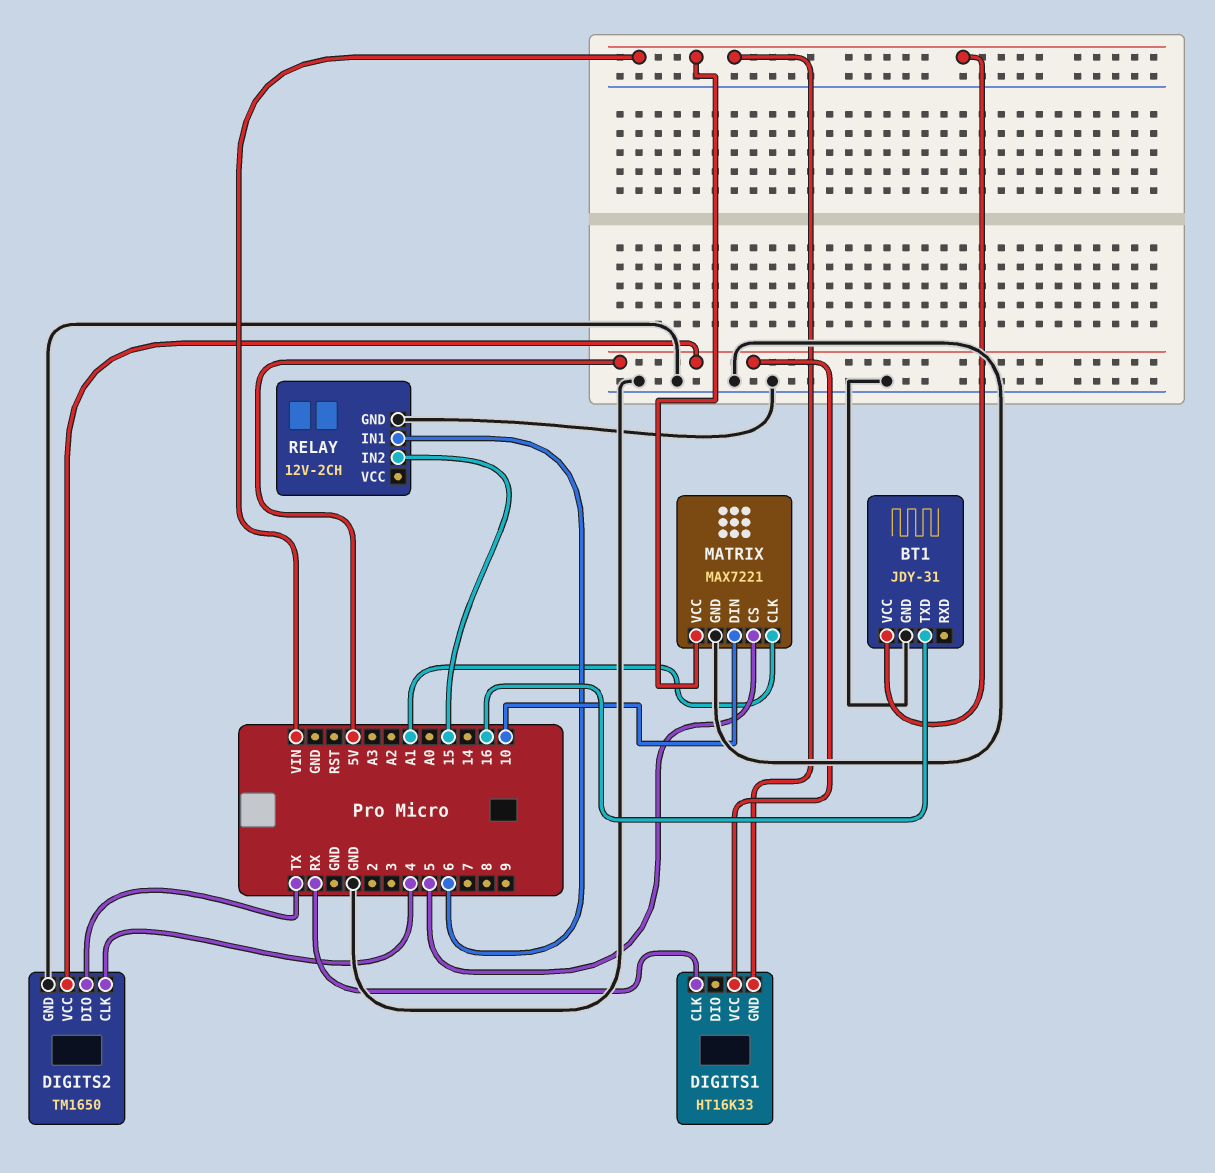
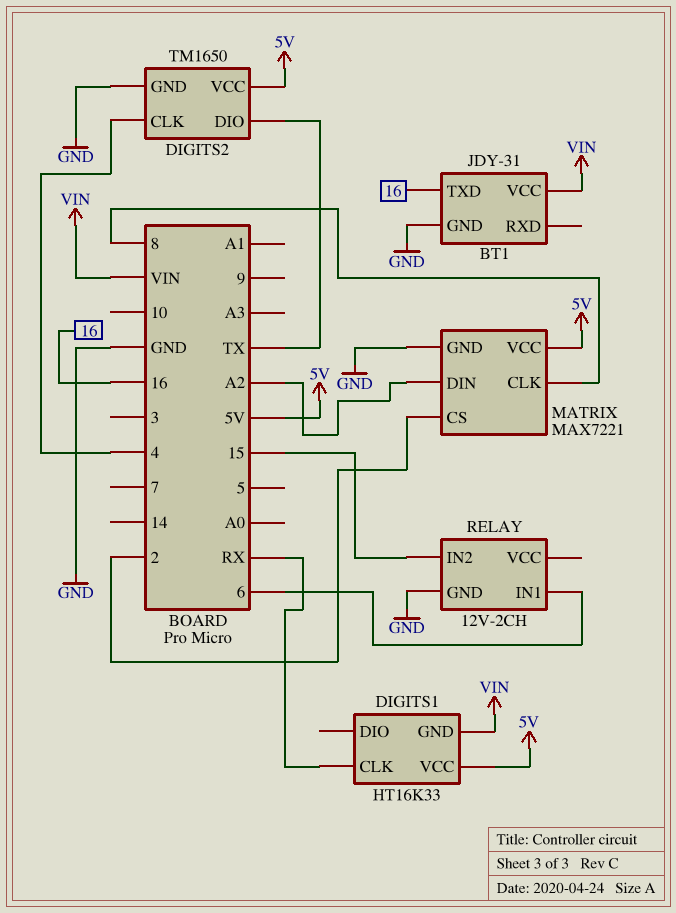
MATRIX pin CLK: A1 -> 8
MATRIX pin CS: 5 -> 2
MATRIX pin DIN: 10 -> A2
MATRIX pin VCC: VIN -> 5V

